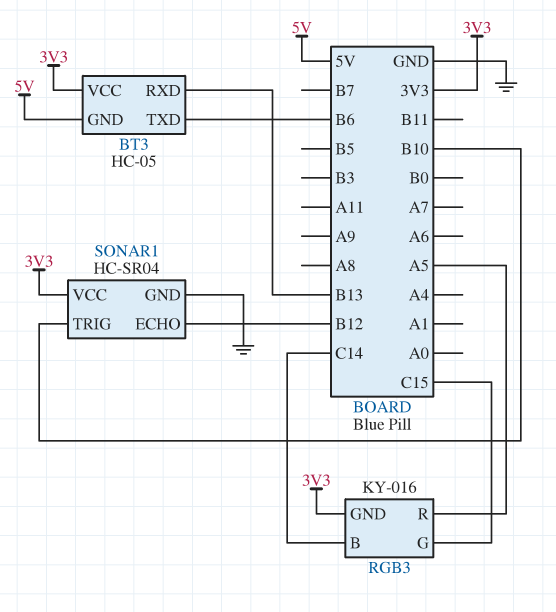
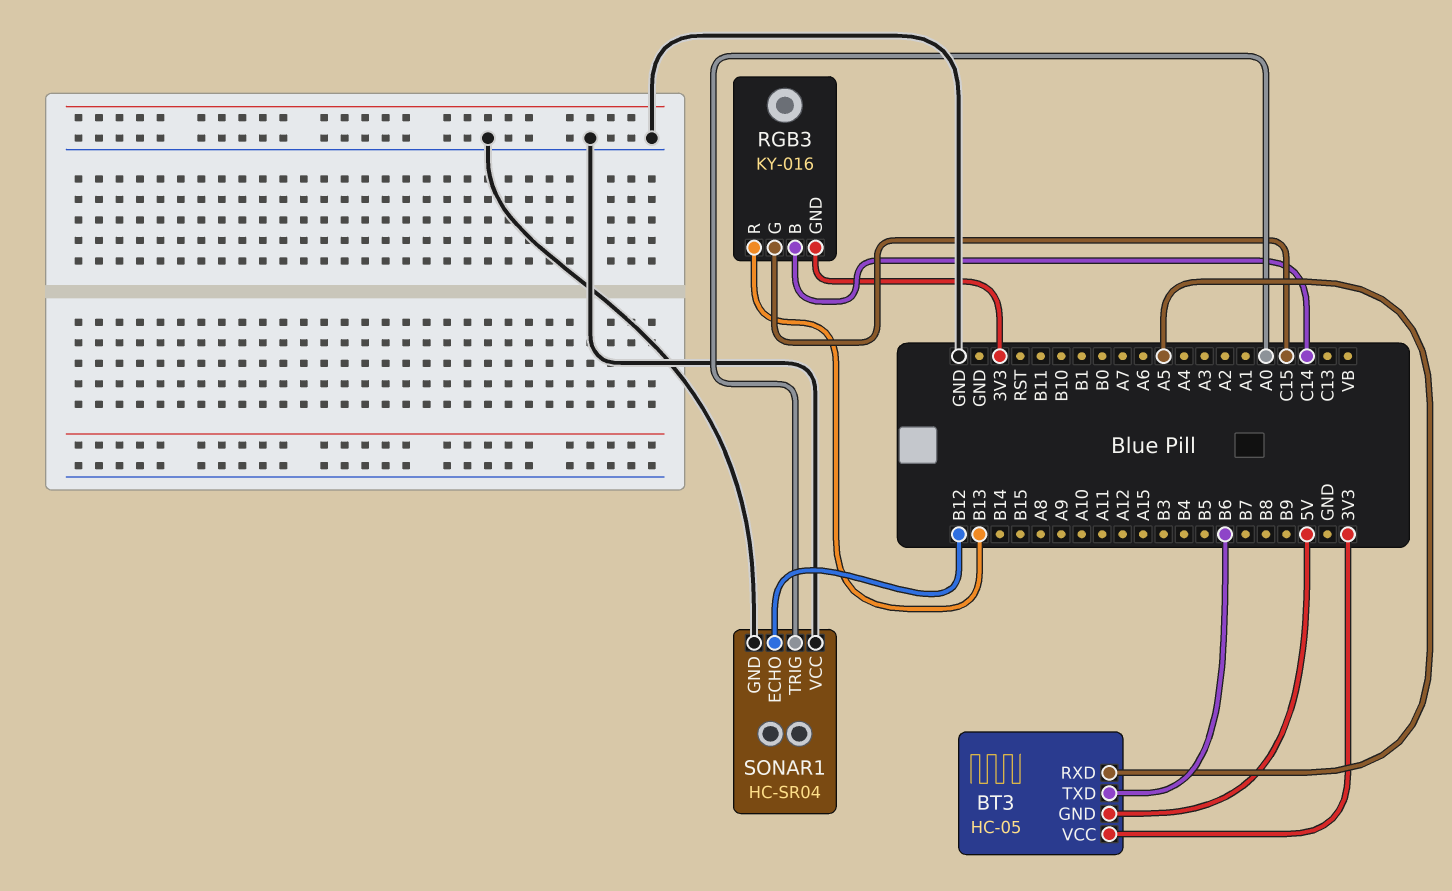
BT3 pin RXD: B13 -> A5
RGB3 pin R: A5 -> B13
SONAR1 pin TRIG: B10 -> A0
SONAR1 pin VCC: 3V3 -> GND

